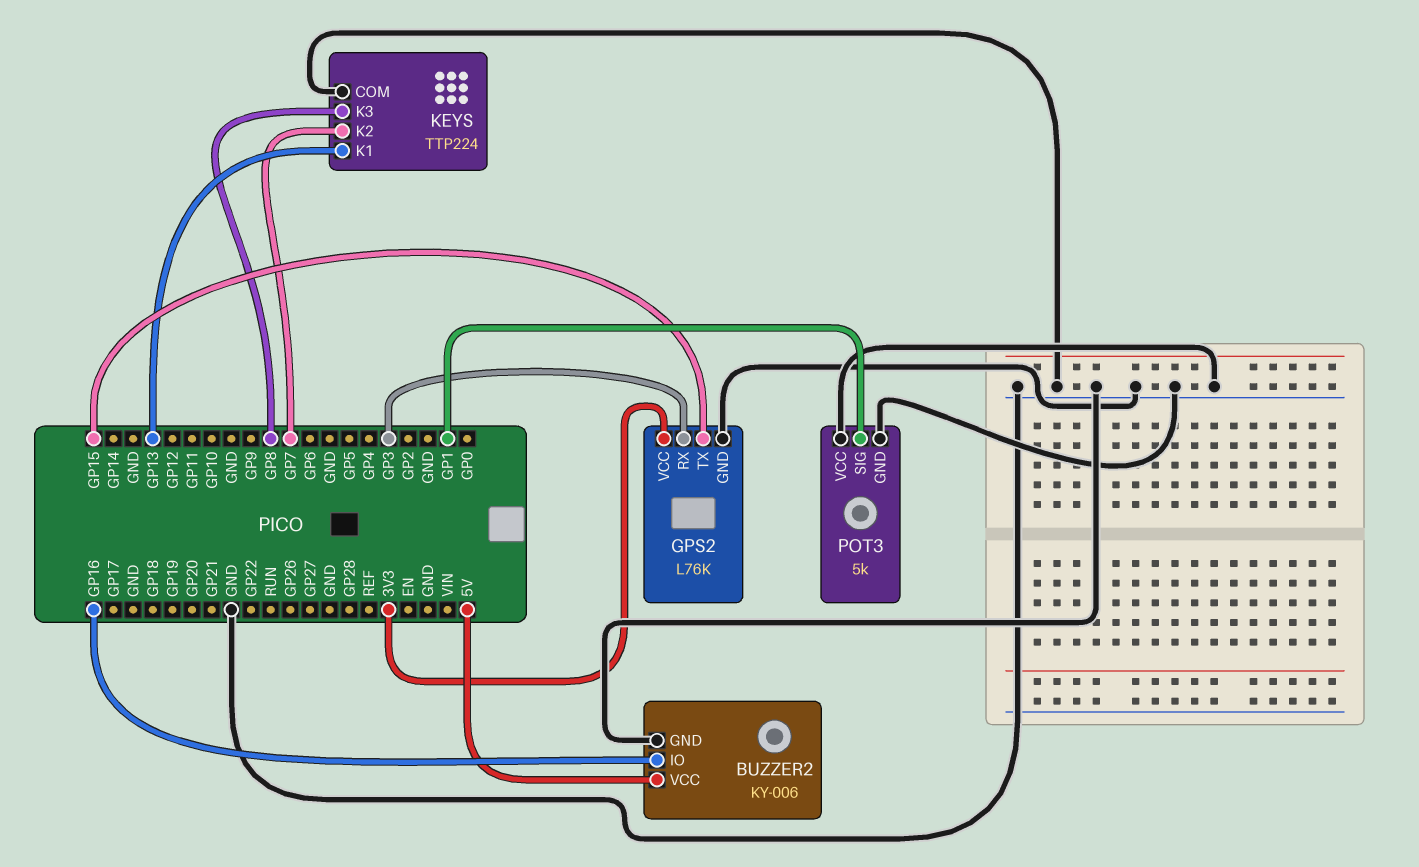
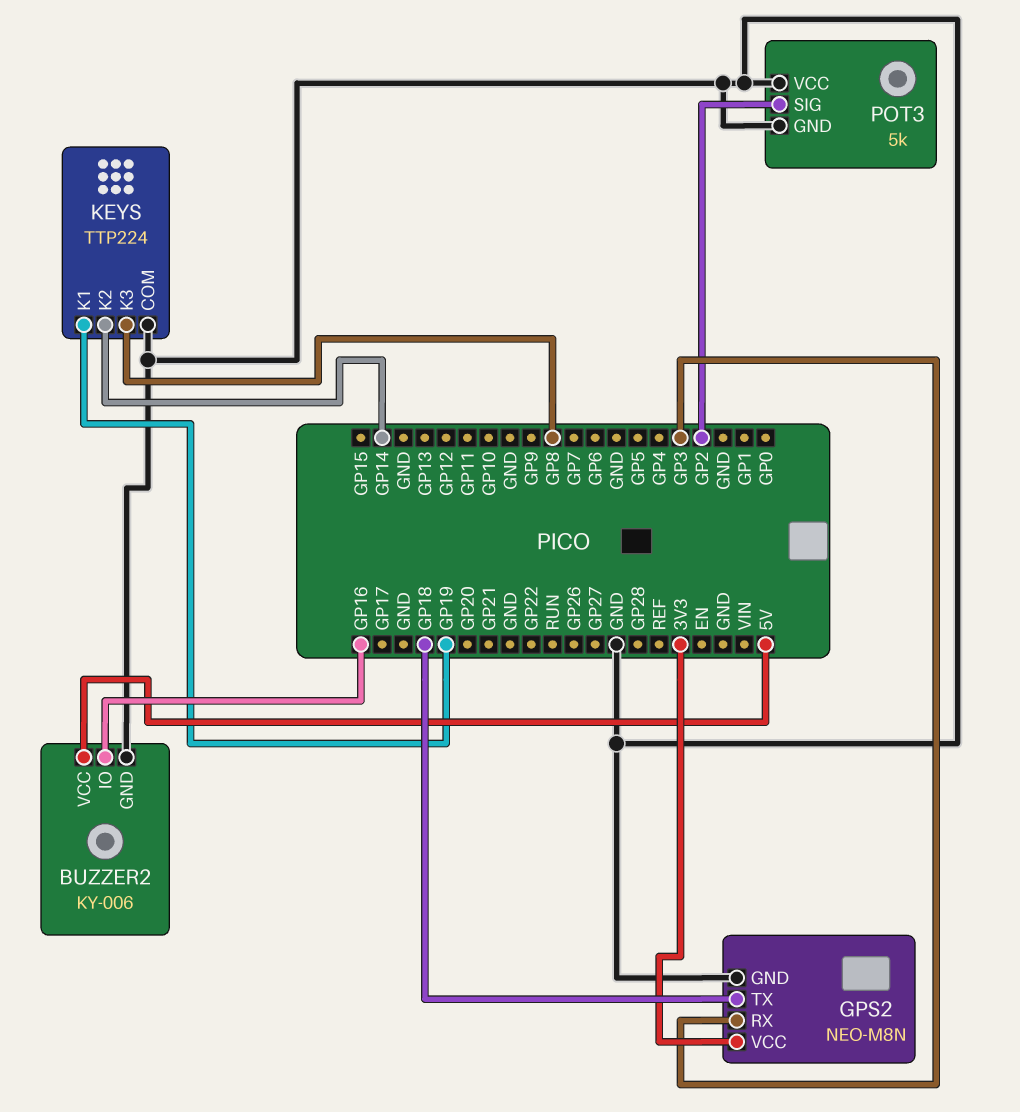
GPS2: L76K -> NEO-M8N
GPS2 pin TX: GP15 -> GP18
KEYS pin K1: GP13 -> GP19
KEYS pin K2: GP7 -> GP14
POT3 pin SIG: GP1 -> GP2

